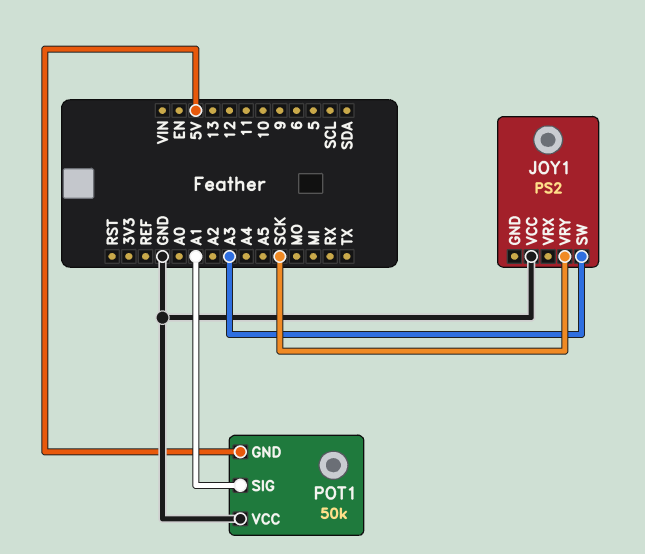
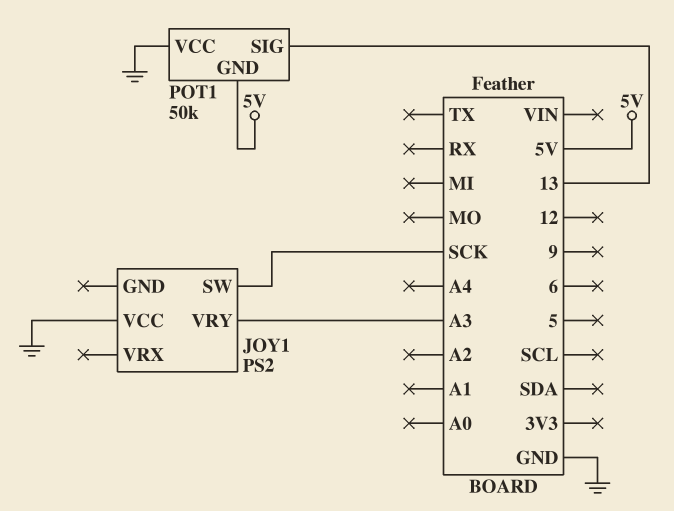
JOY1 pin SW: A3 -> SCK
JOY1 pin VRY: SCK -> A3
POT1 pin SIG: A1 -> 13

